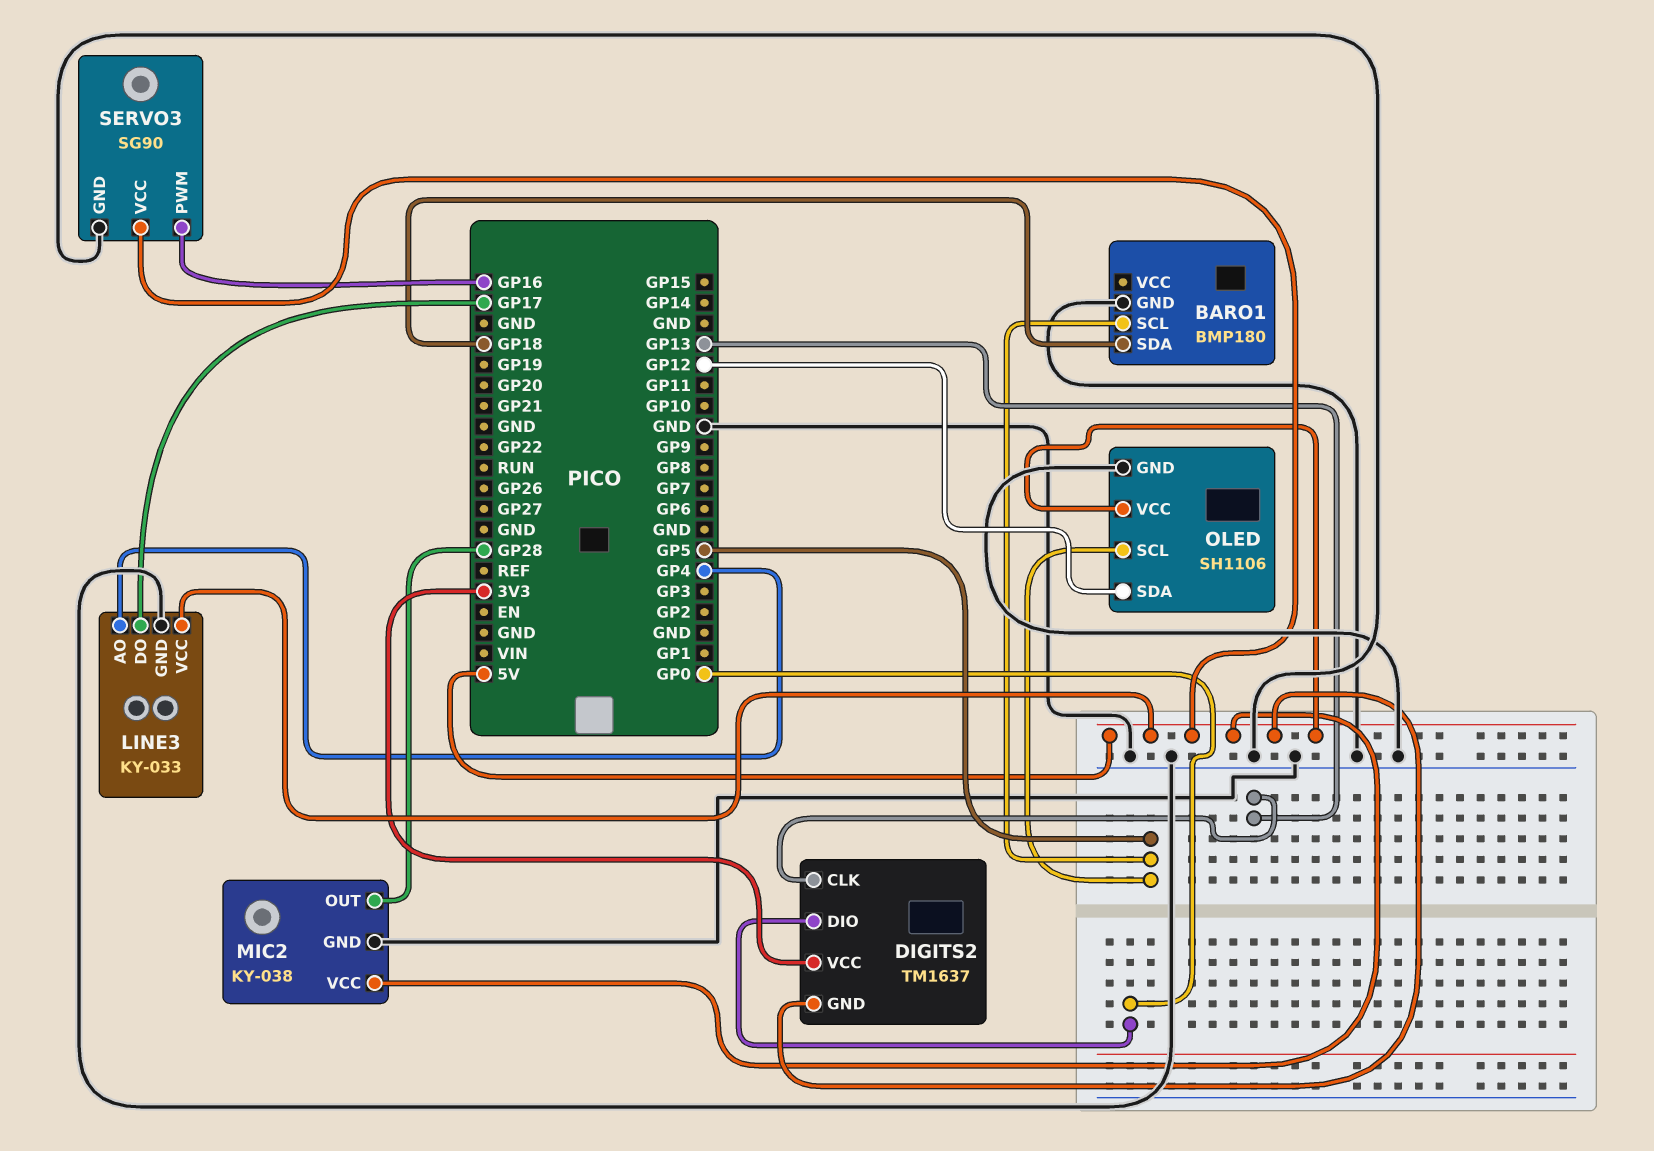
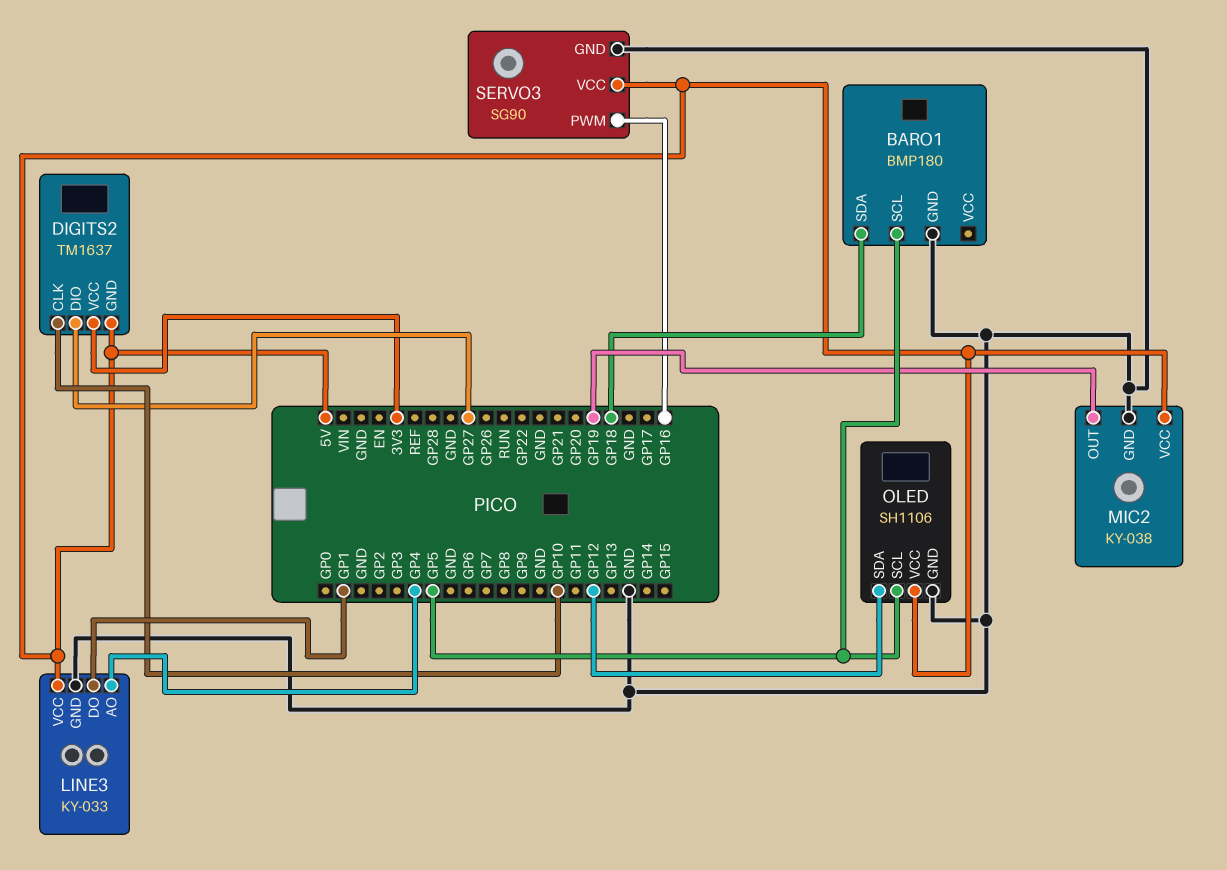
DIGITS2 pin CLK: GP13 -> GP10
DIGITS2 pin DIO: GP0 -> GP27
LINE3 pin DO: GP17 -> GP1
MIC2 pin OUT: GP28 -> GP19

